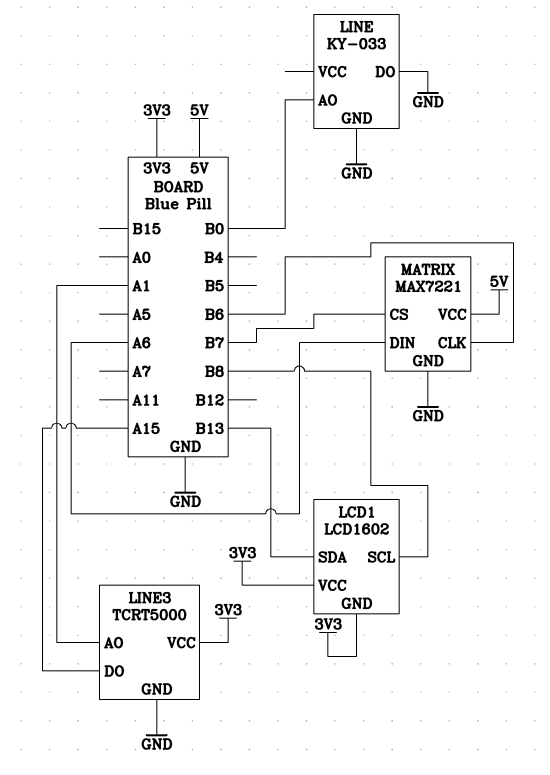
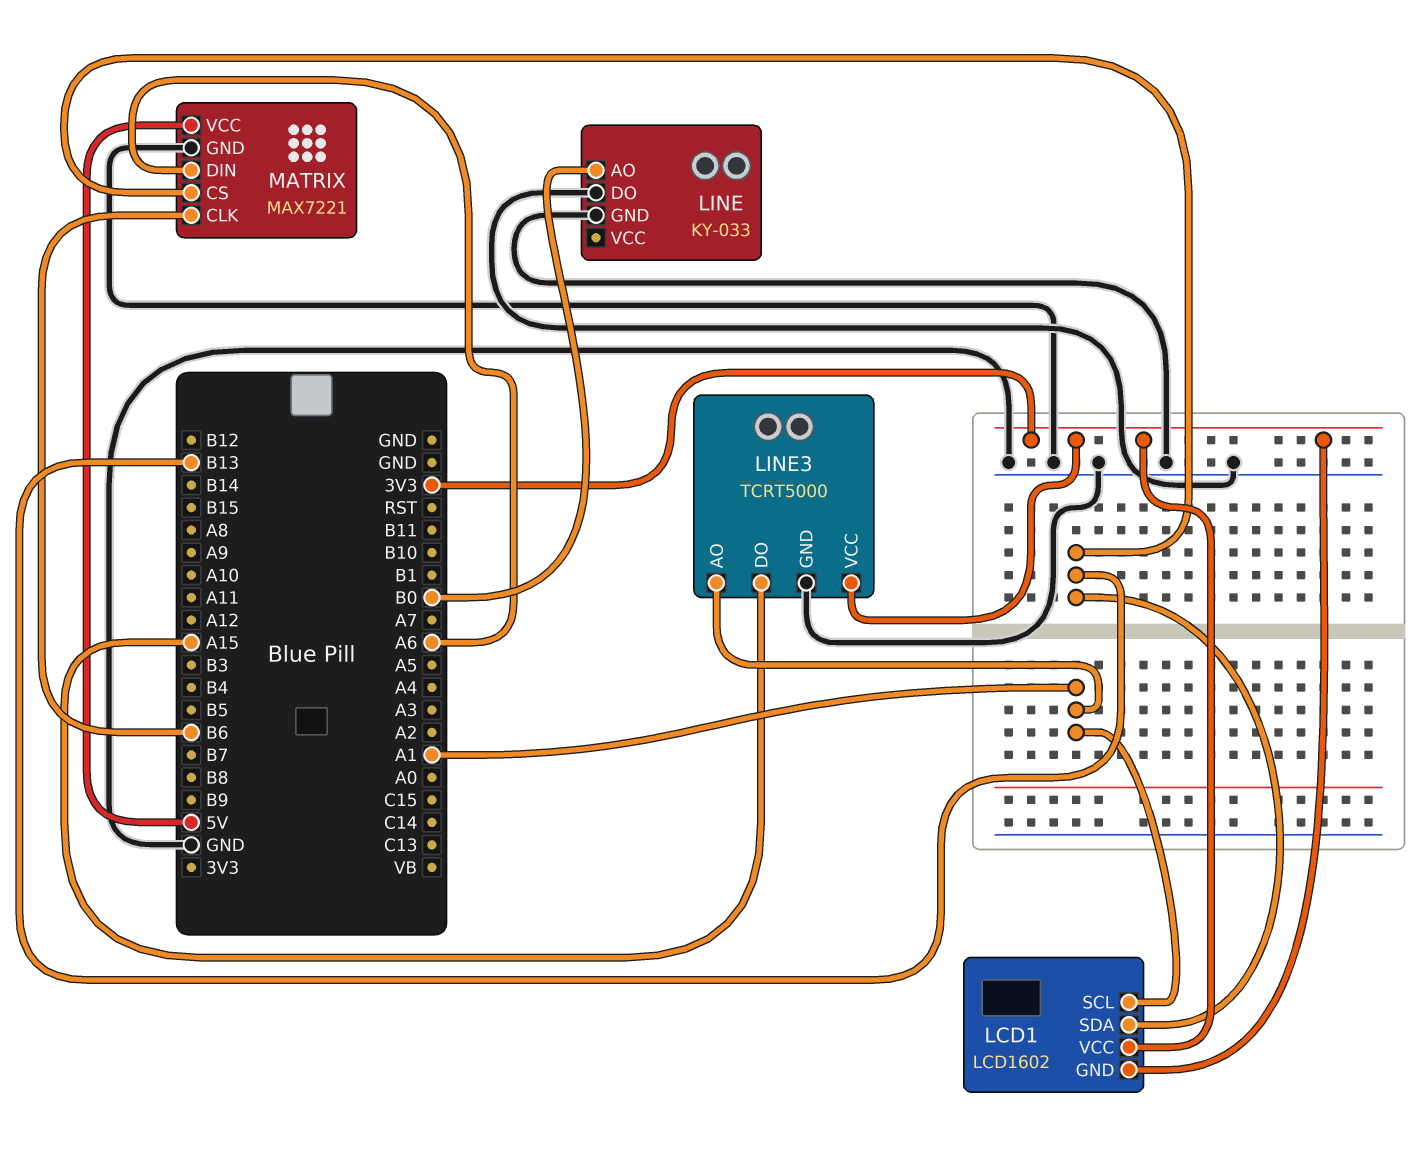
LCD1 pin SCL: B8 -> A1
MATRIX pin CS: B7 -> B13

